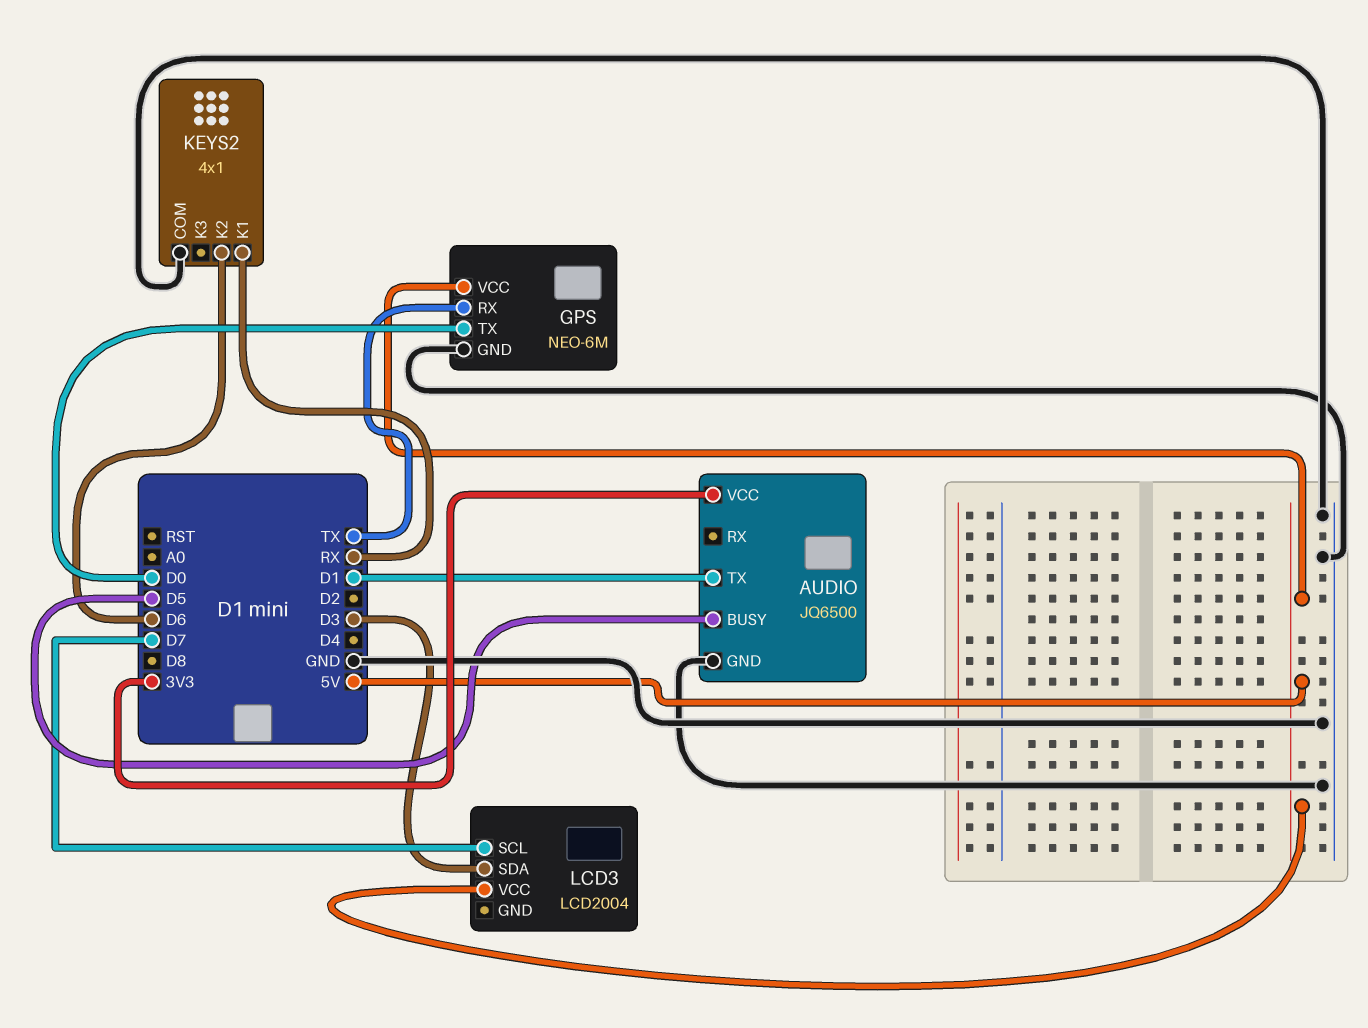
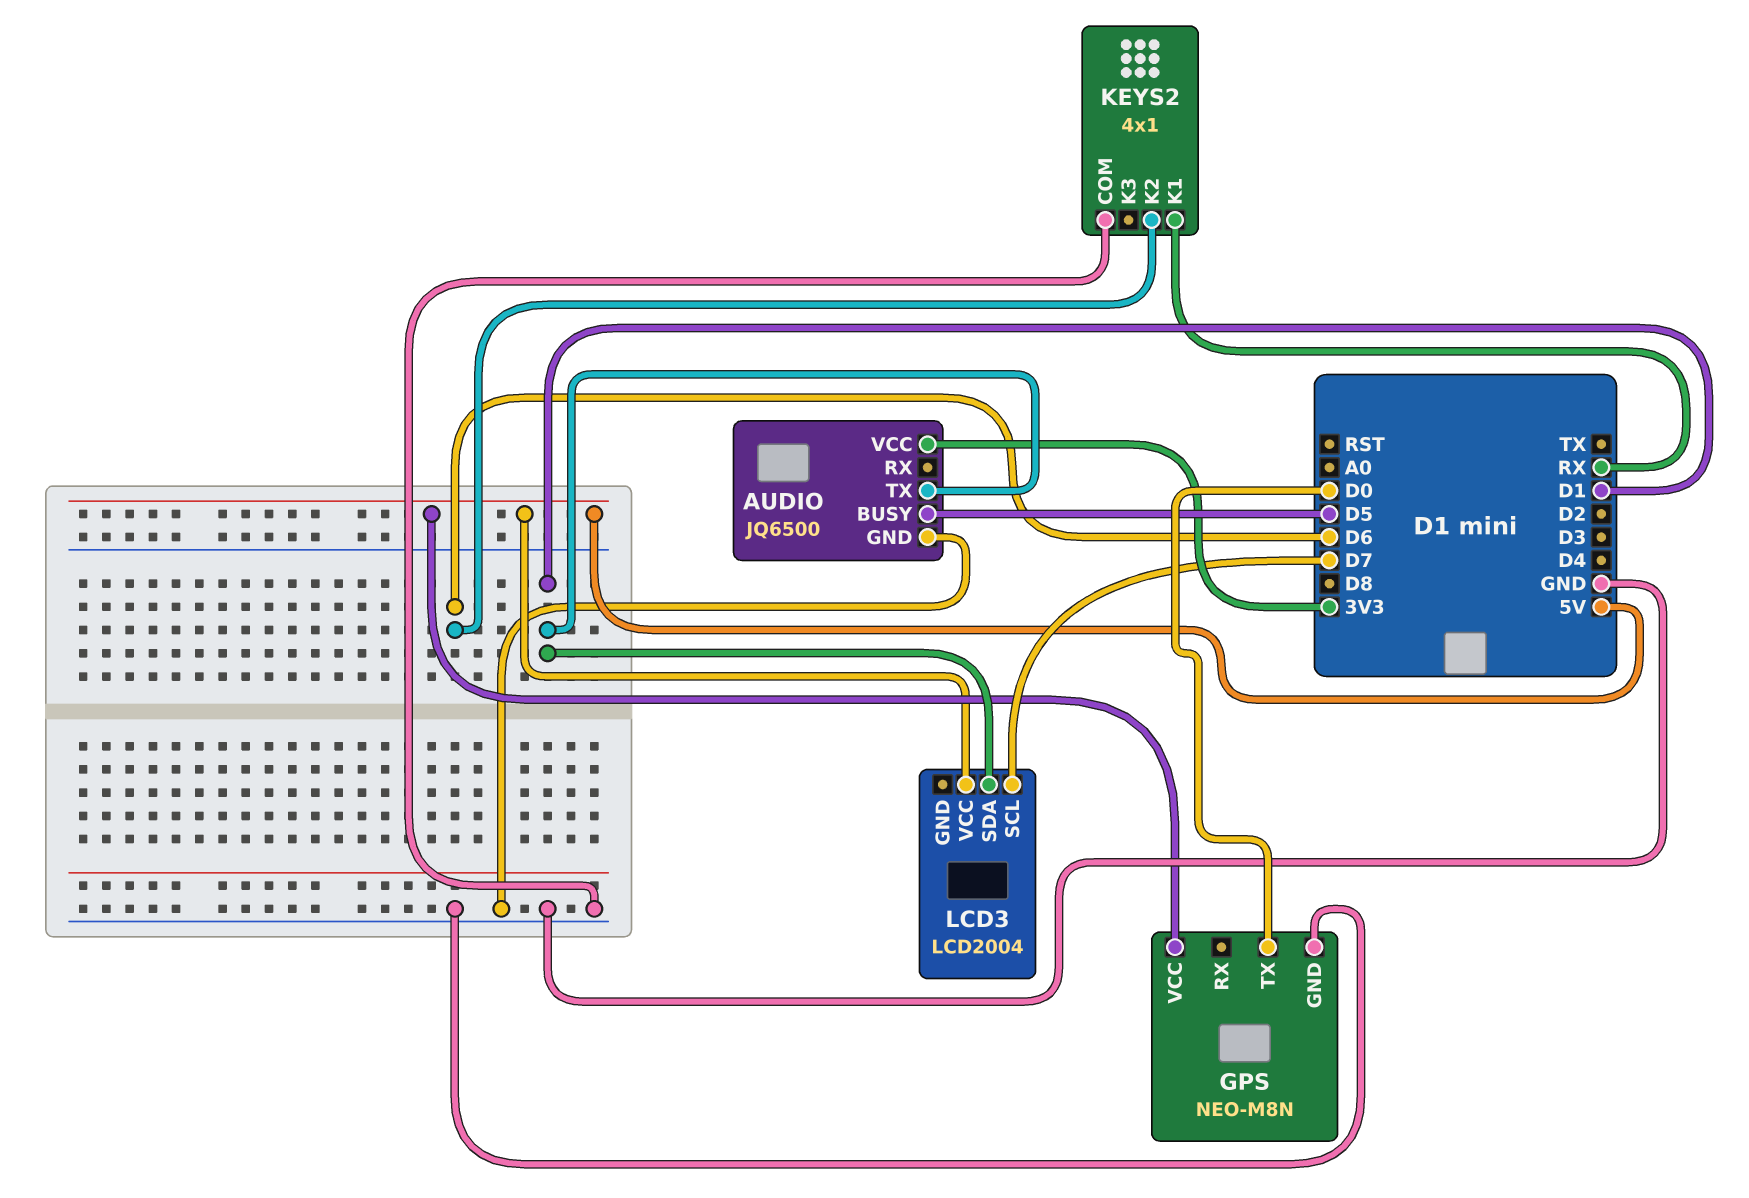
GPS: NEO-6M -> NEO-M8N
GPS pin RX: TX -> none
LCD3 pin SDA: D3 -> D1

